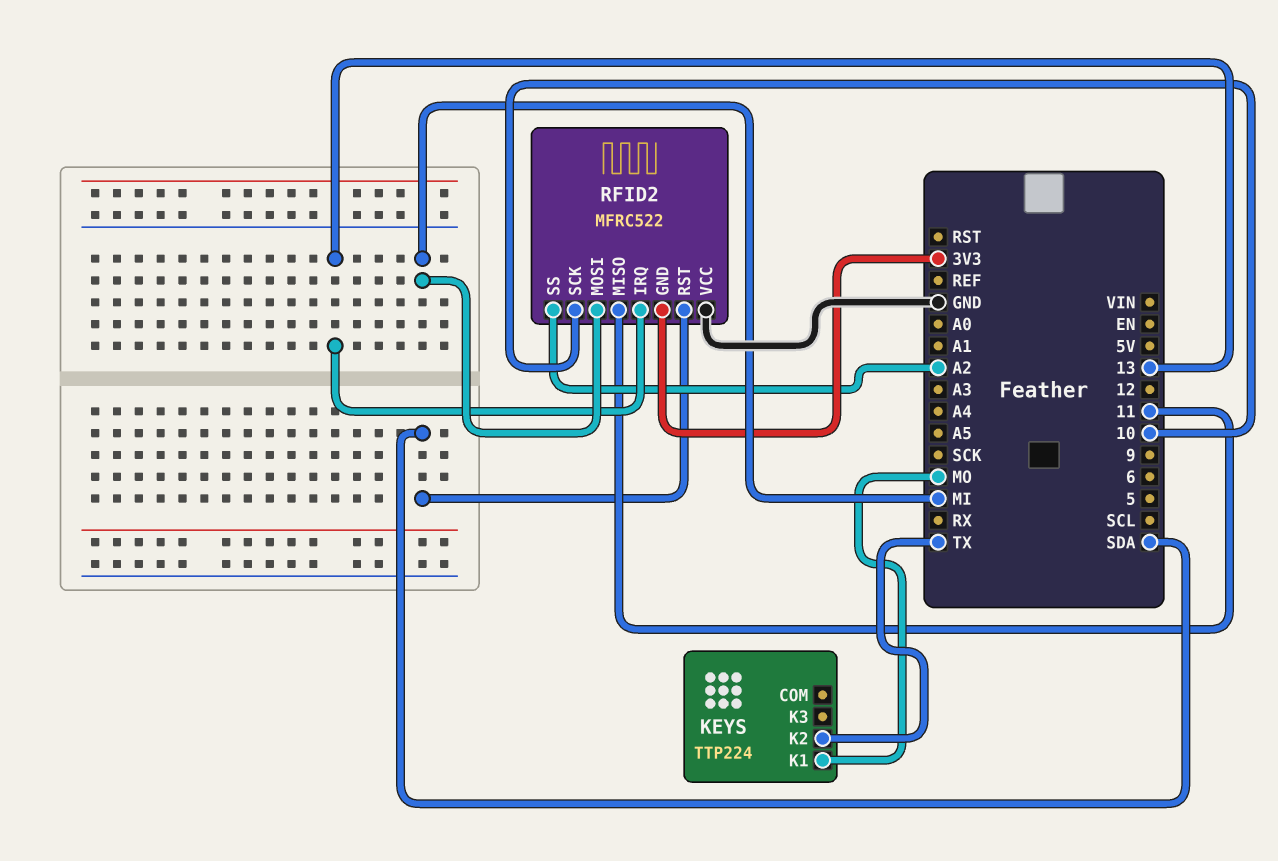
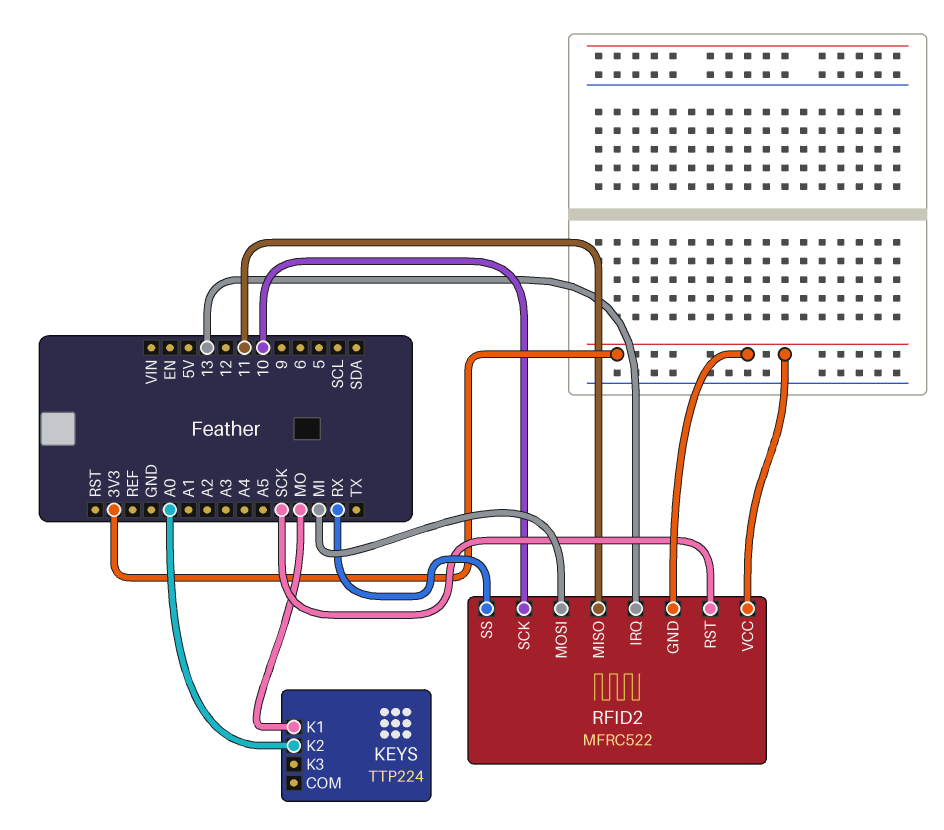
KEYS pin K2: TX -> A0
RFID2 pin RST: SDA -> SCK
RFID2 pin SS: A2 -> RX
RFID2 pin VCC: GND -> 3V3

